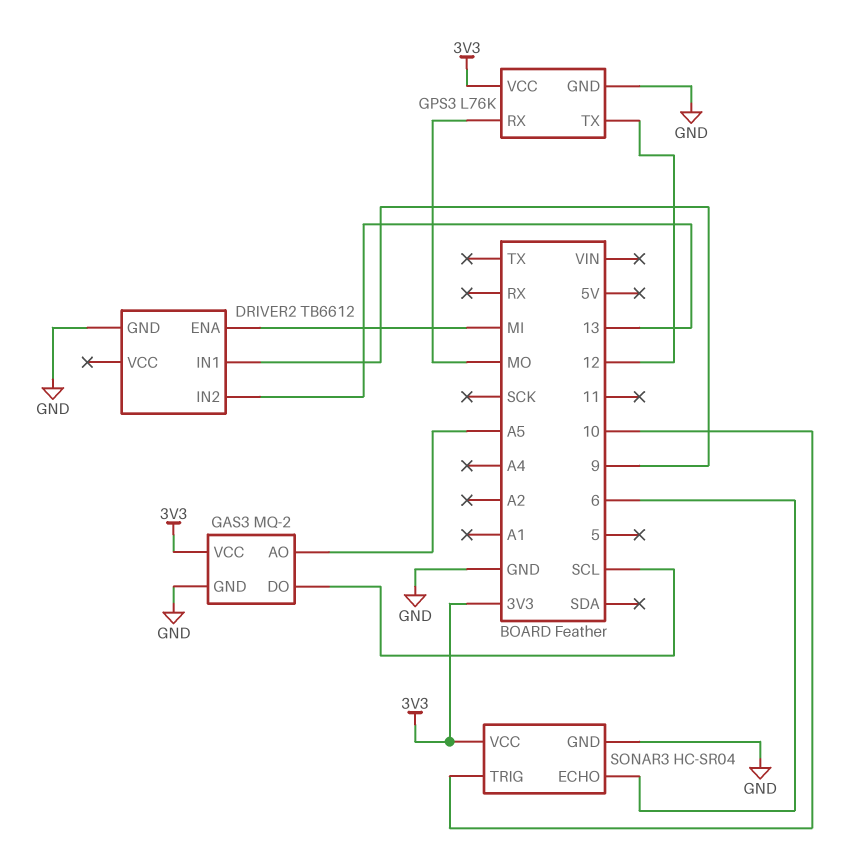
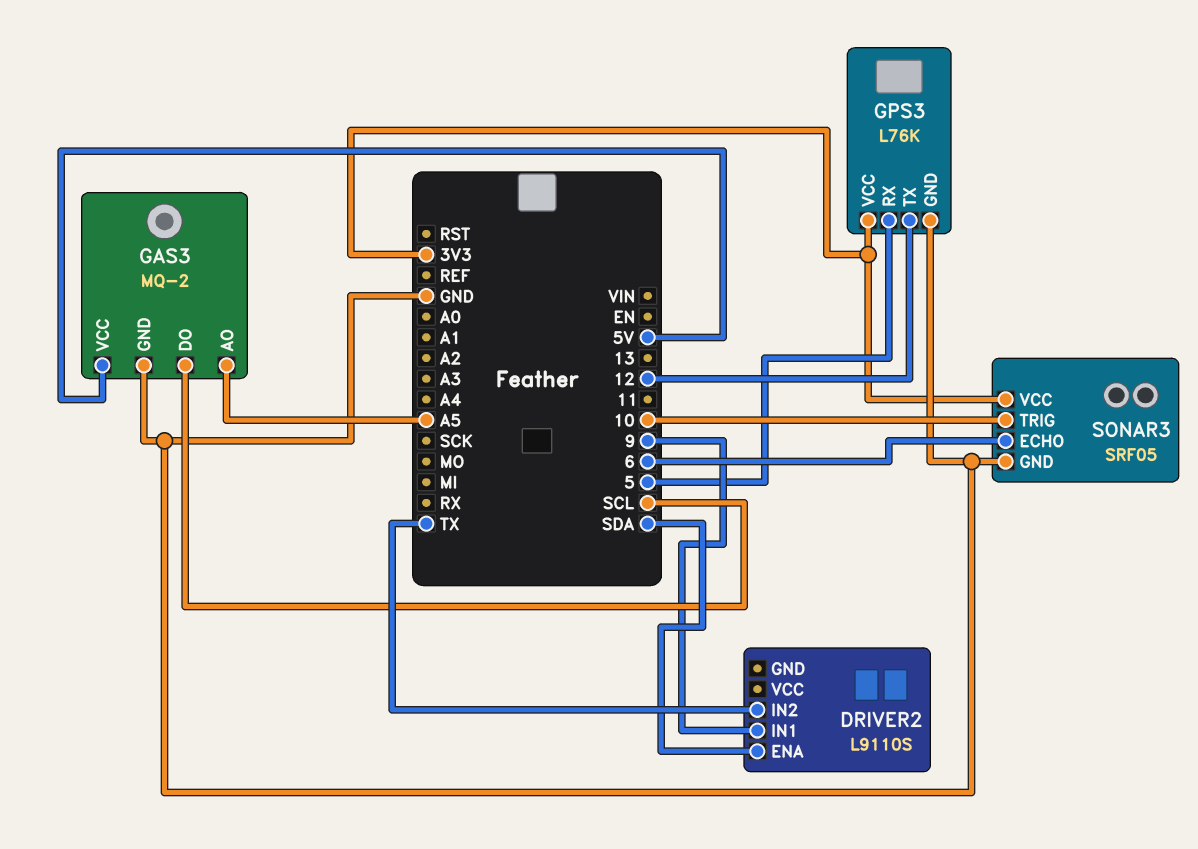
DRIVER2: TB6612 -> L9110S
DRIVER2 pin ENA: MI -> SDA
DRIVER2 pin GND: GND -> none
DRIVER2 pin IN2: 13 -> TX
GAS3 pin VCC: 3V3 -> 5V
GPS3 pin RX: MO -> 5
SONAR3: HC-SR04 -> SRF05

